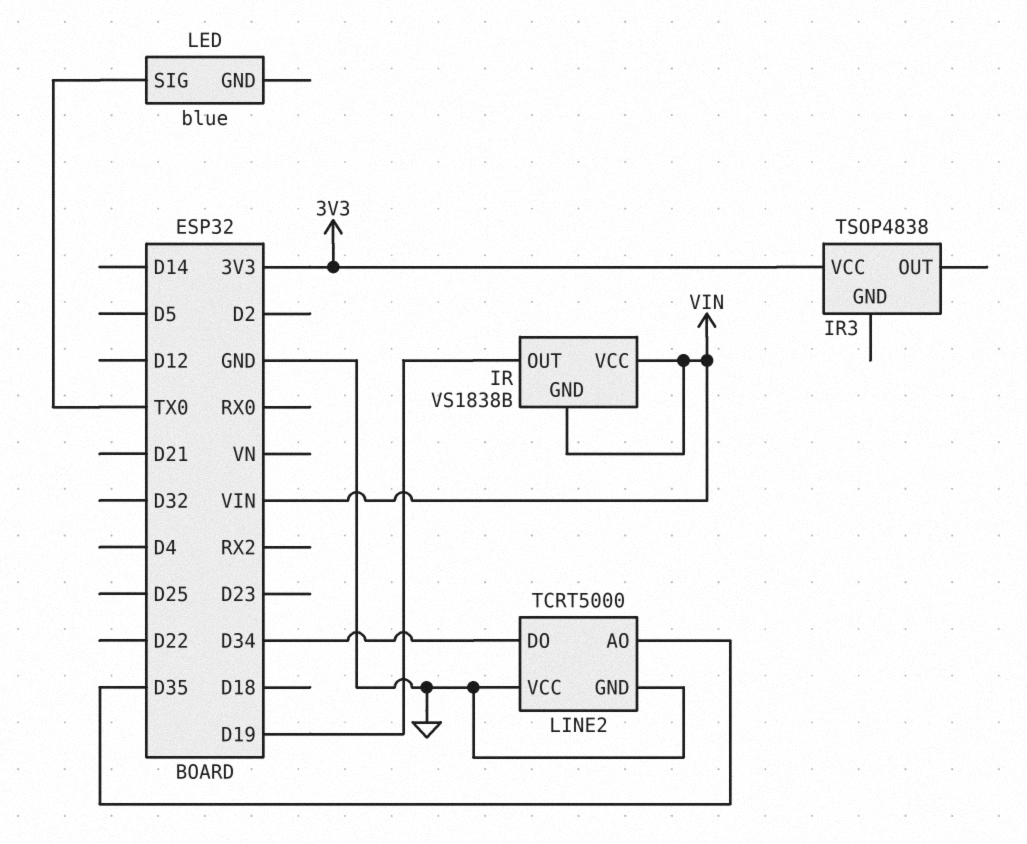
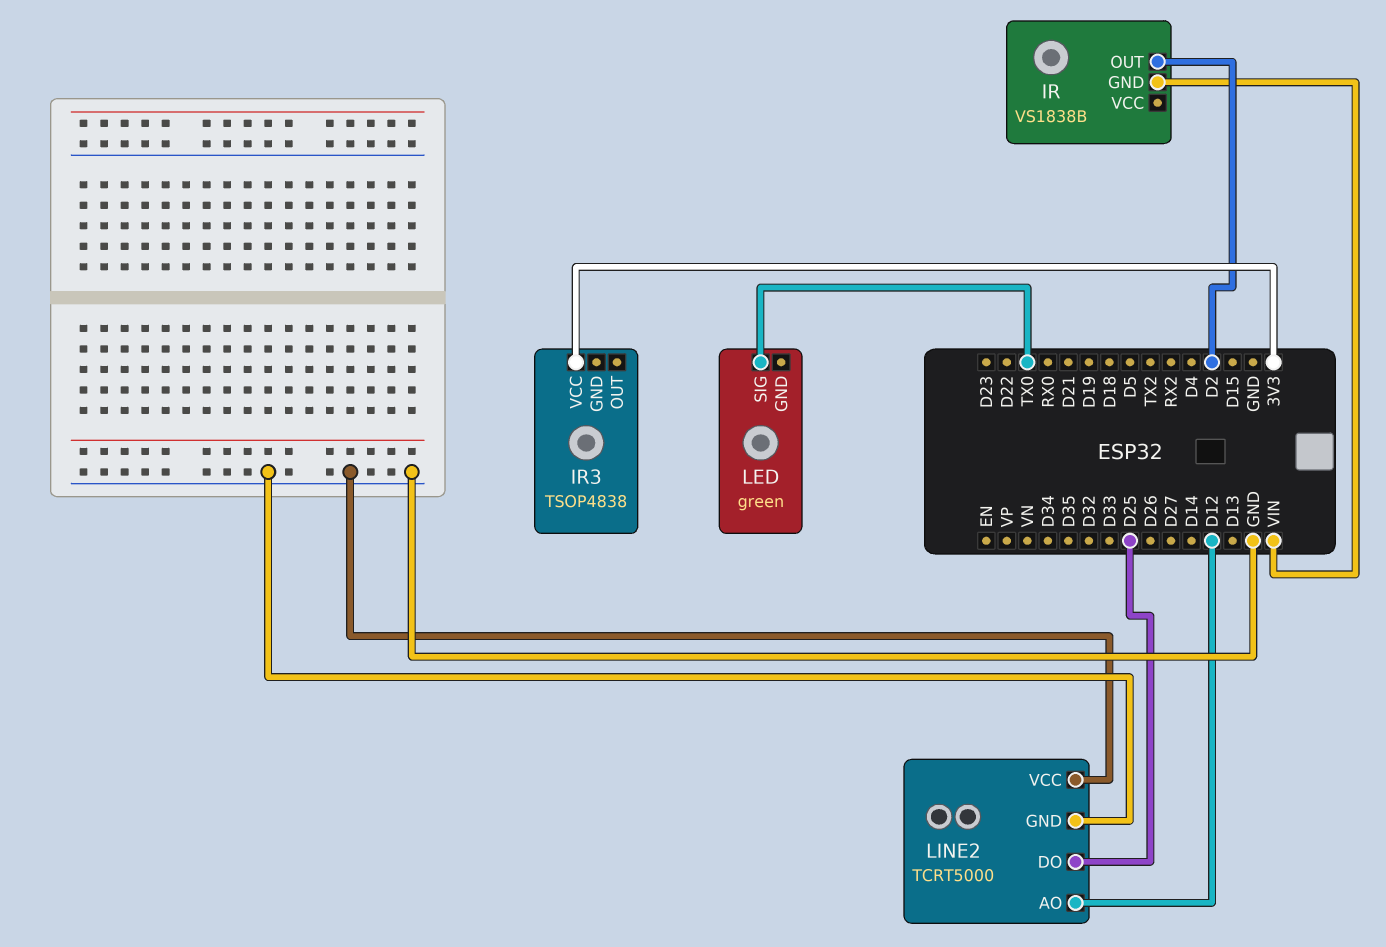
IR pin OUT: D19 -> D2
IR pin VCC: VIN -> none
LED: blue -> green
LINE2 pin AO: D35 -> D12
LINE2 pin DO: D34 -> D25

